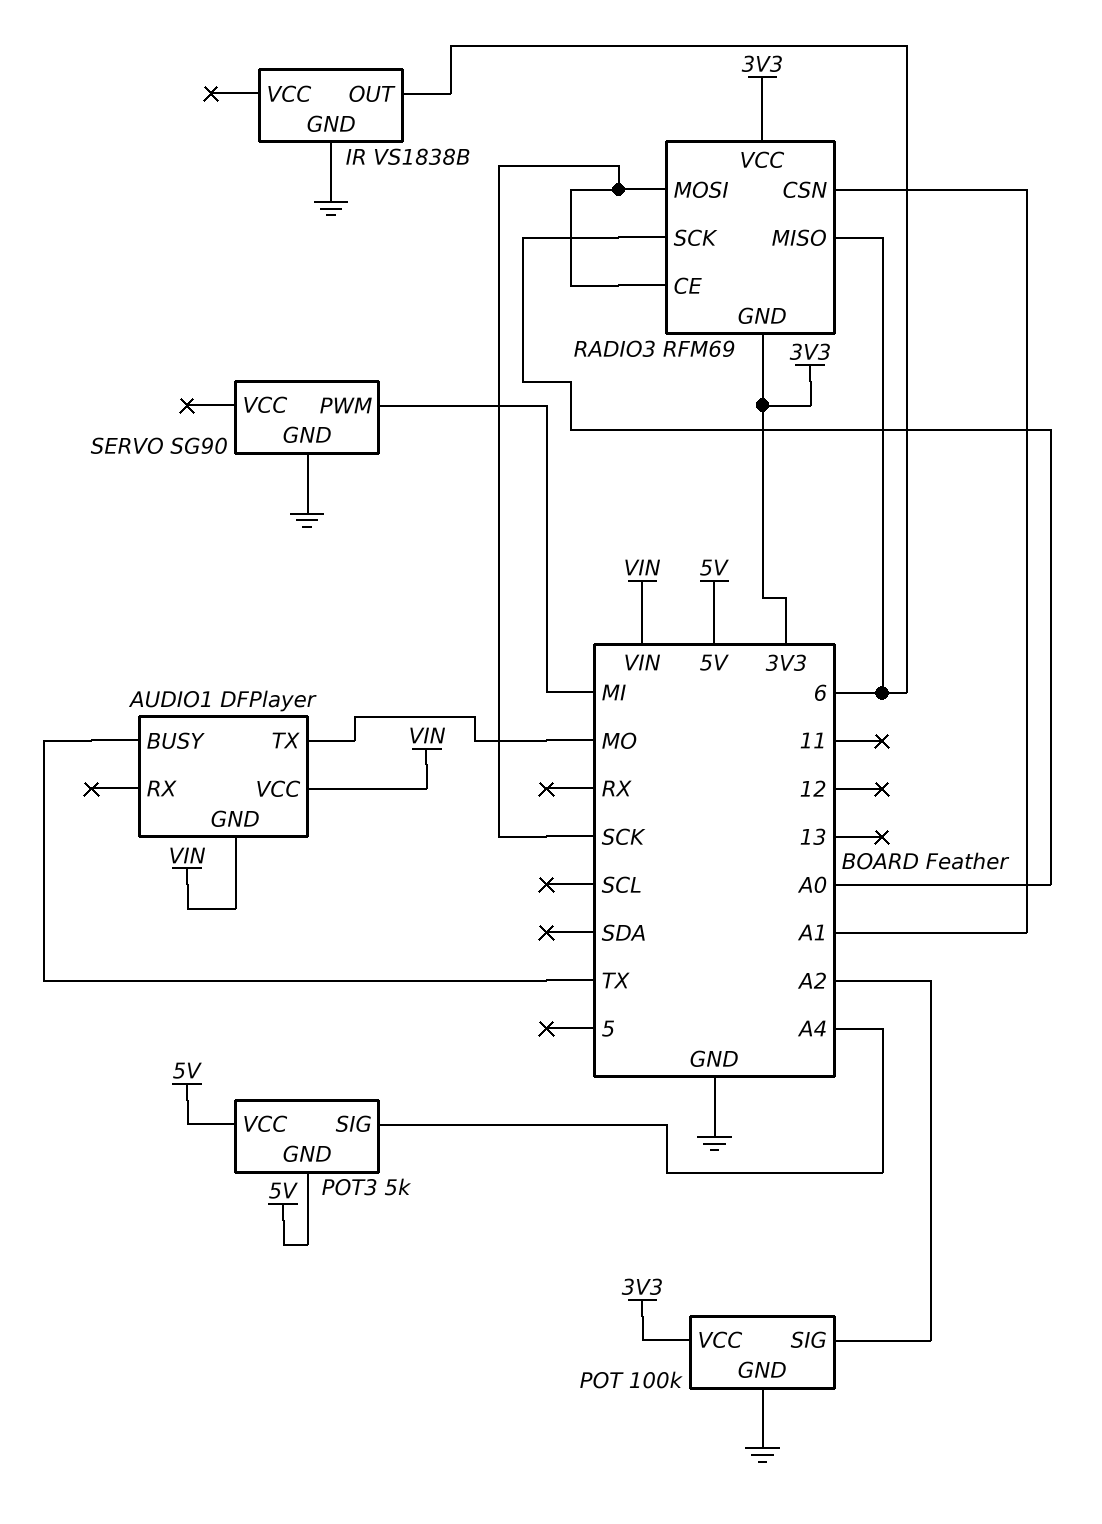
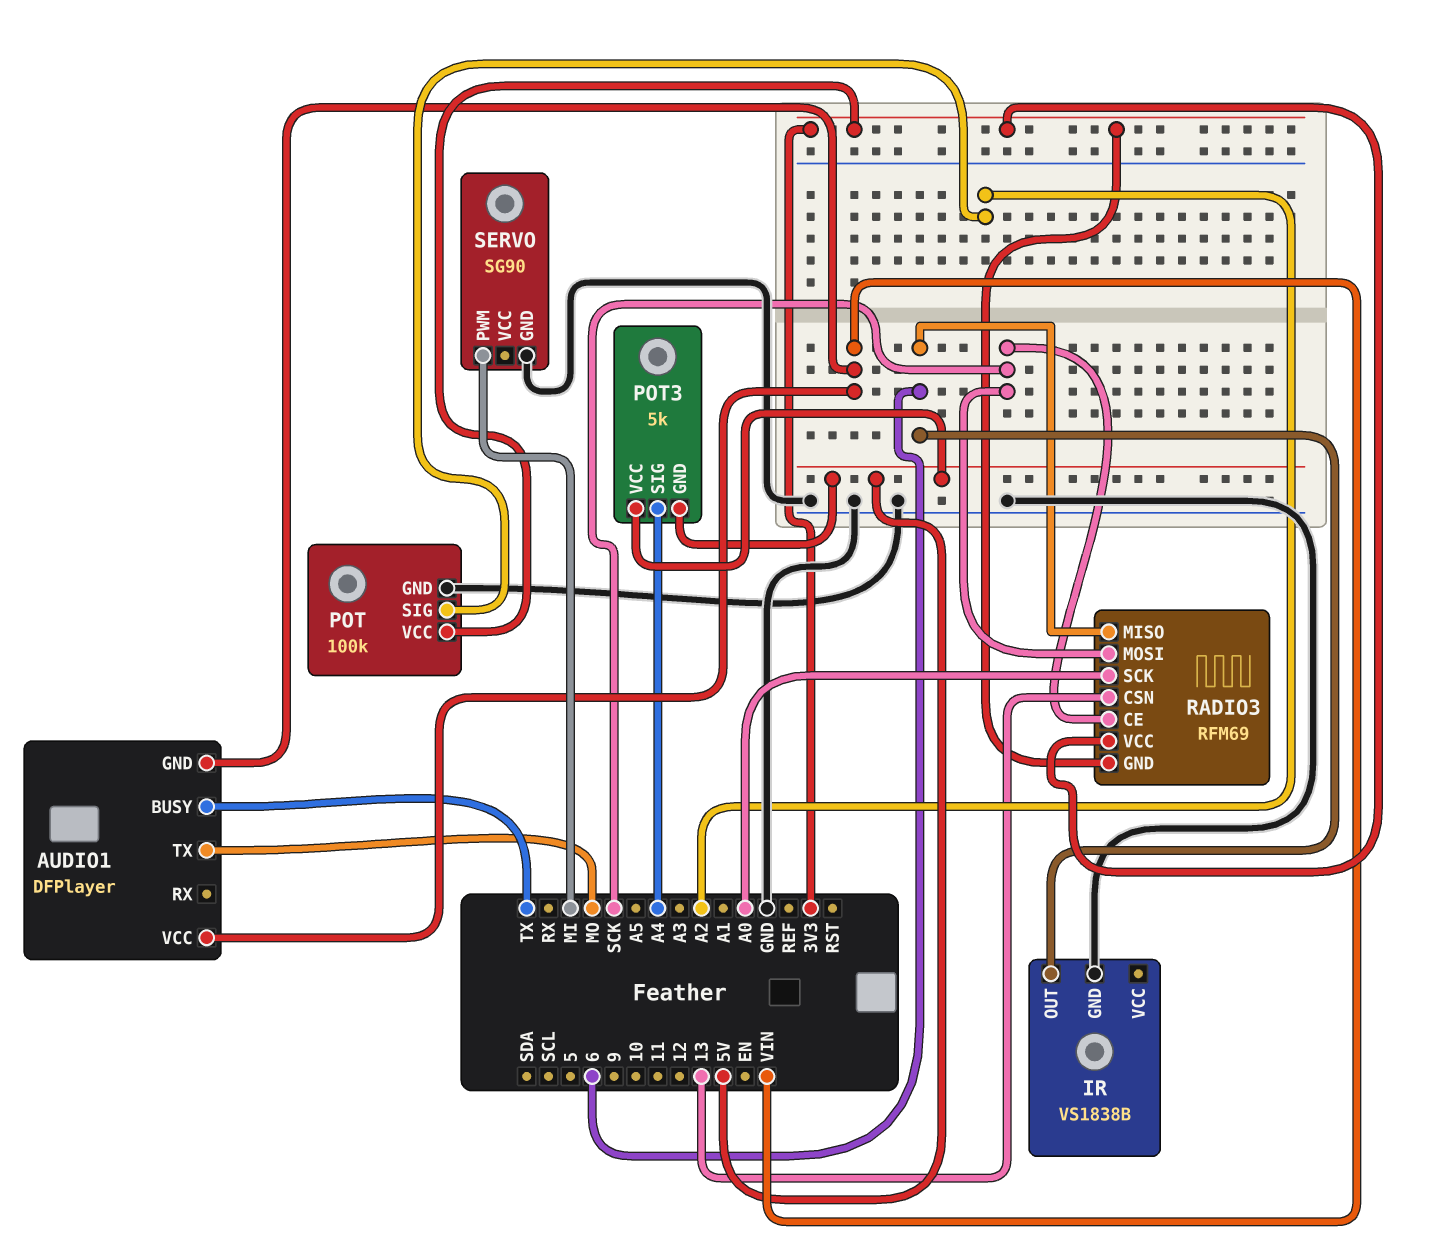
RADIO3 pin CSN: A1 -> 13

